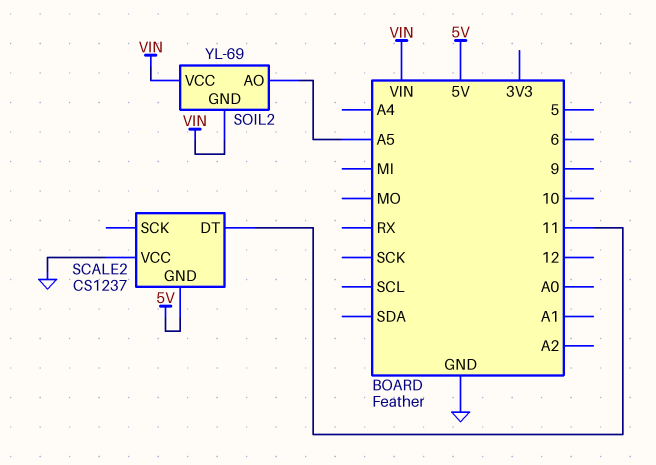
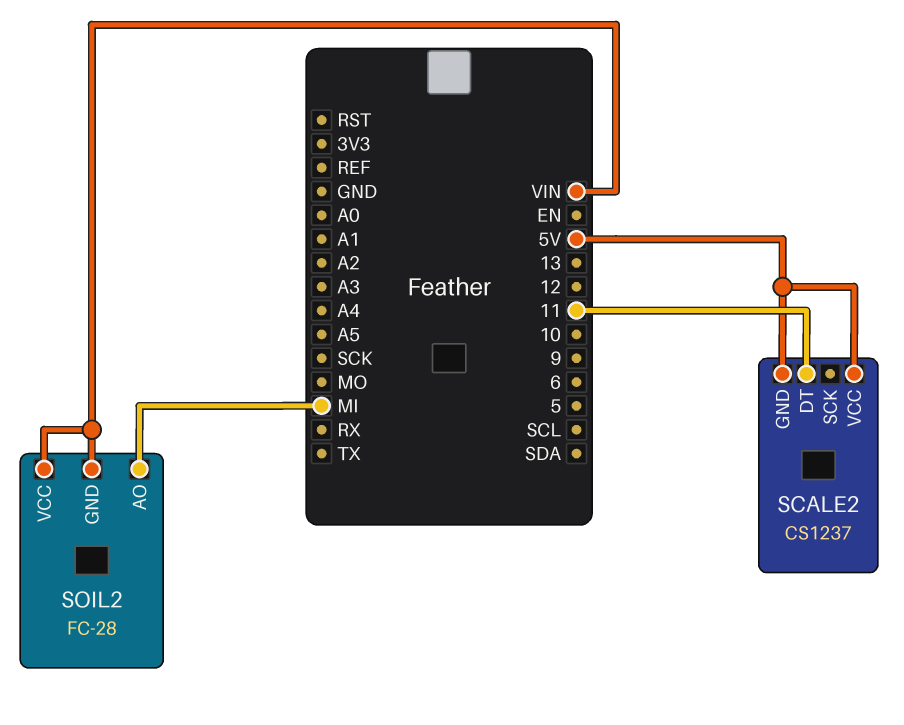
SCALE2 pin VCC: GND -> 5V
SOIL2: YL-69 -> FC-28
SOIL2 pin AO: A5 -> MI

